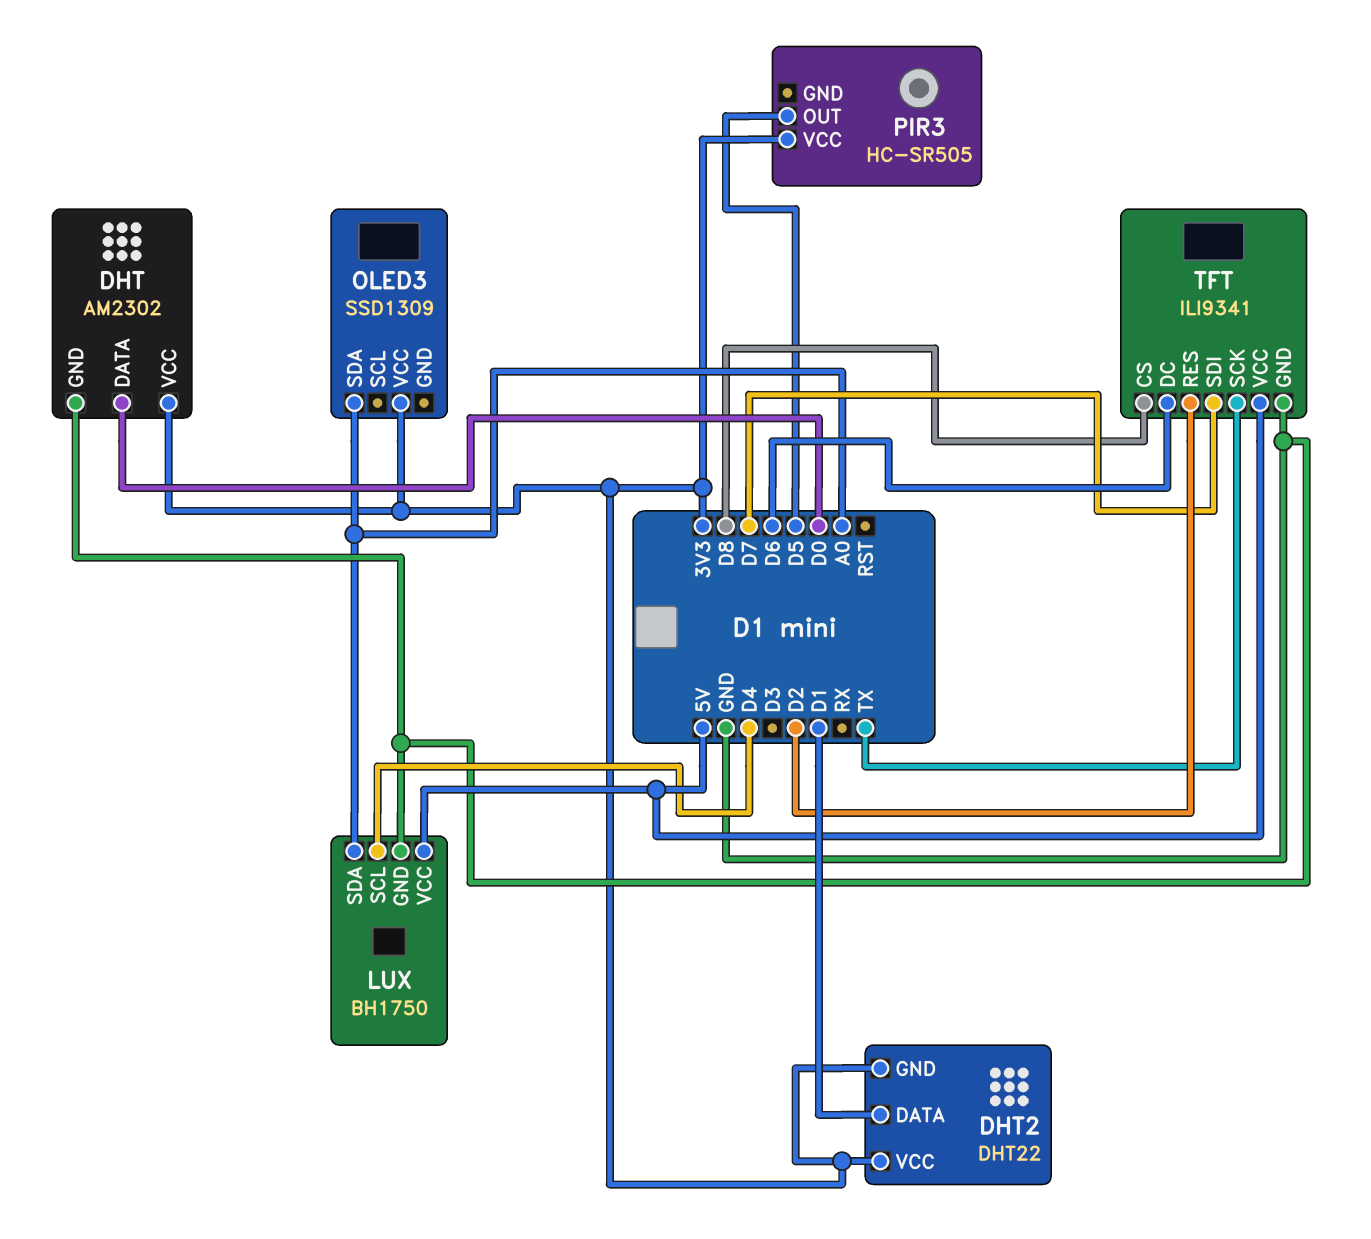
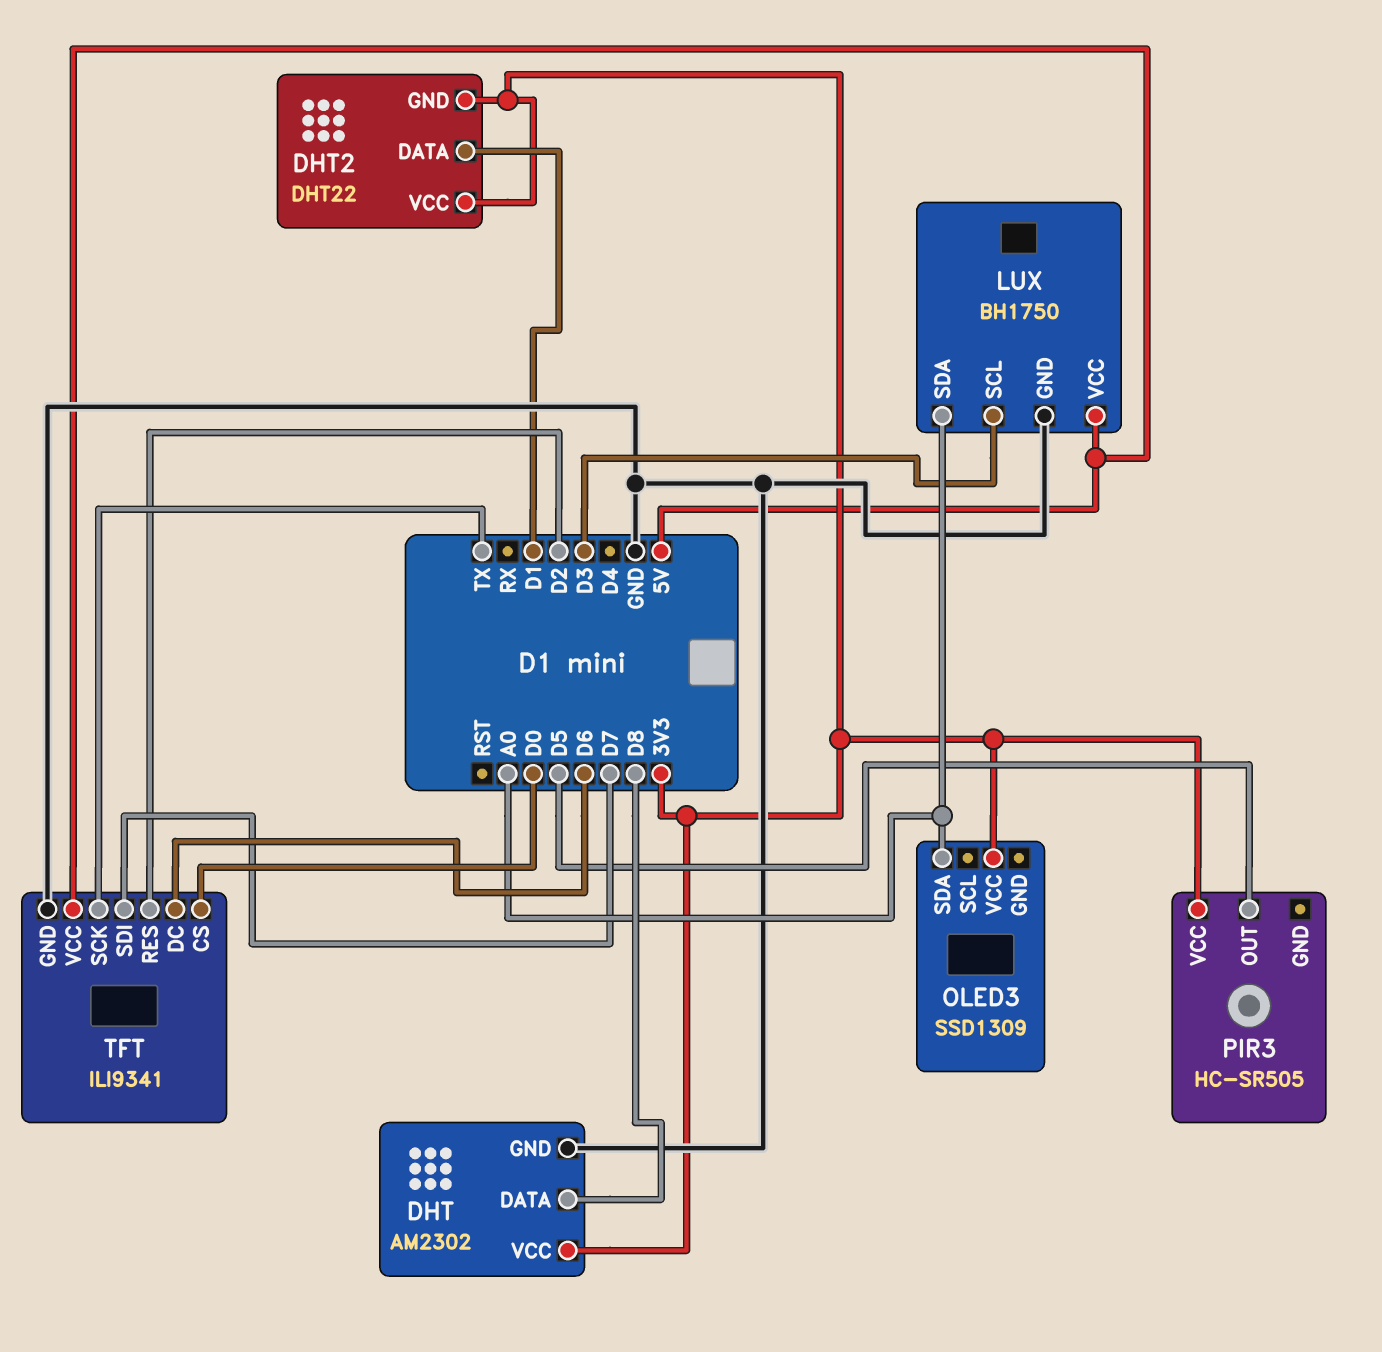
DHT pin DATA: D0 -> D8
LUX pin SCL: D4 -> D3
TFT pin CS: D8 -> D0

